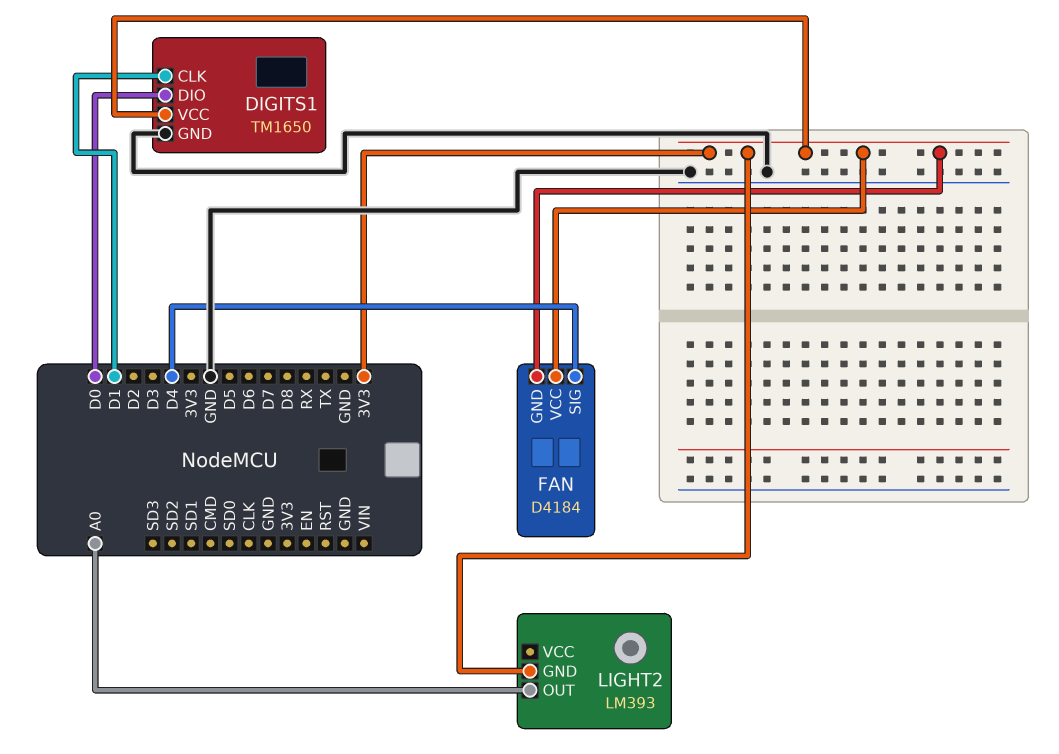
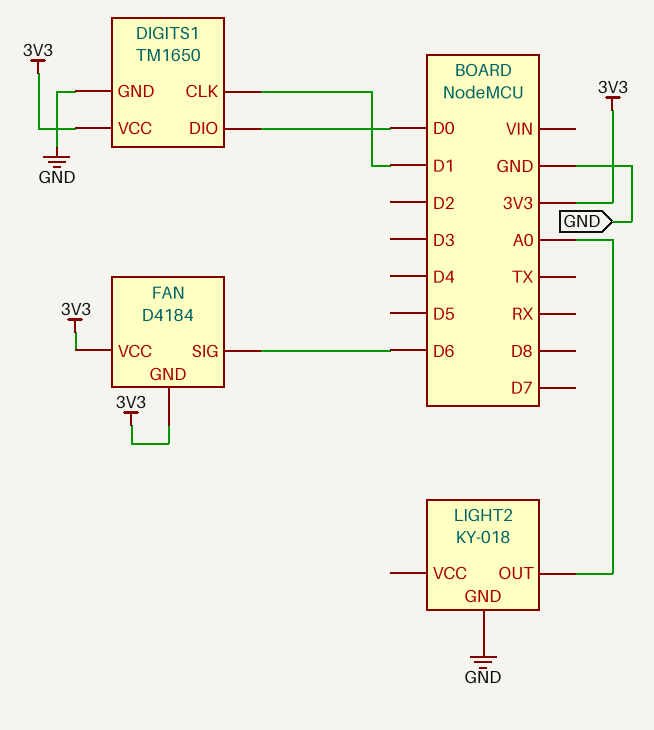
FAN pin SIG: D4 -> D6
LIGHT2: LM393 -> KY-018
LIGHT2 pin GND: 3V3 -> GND

